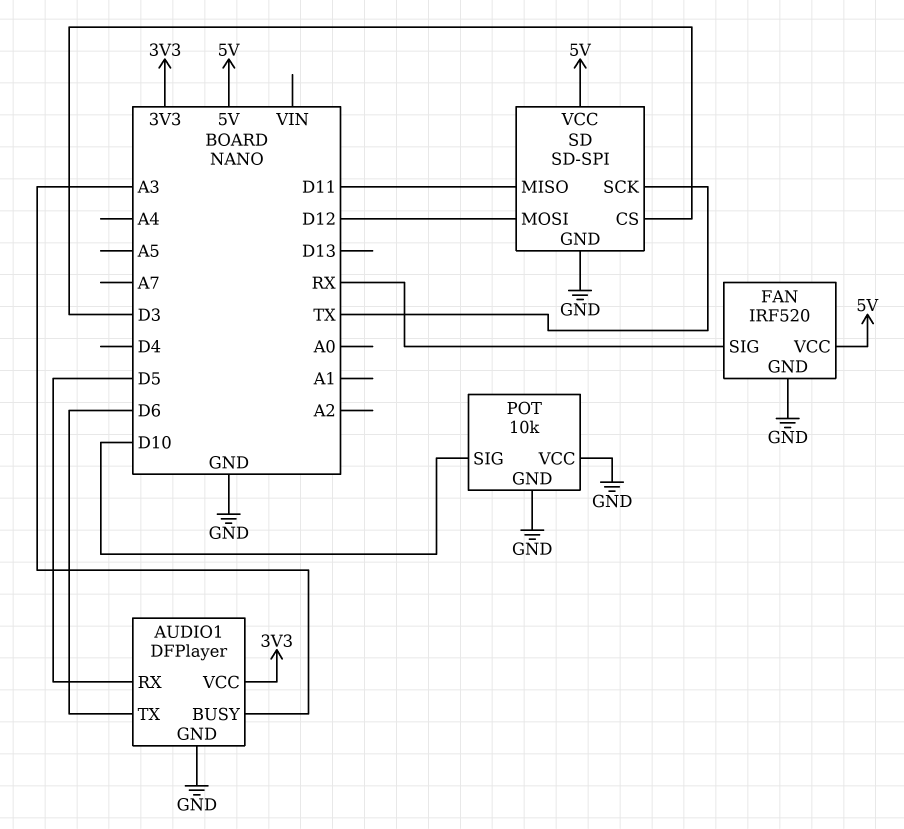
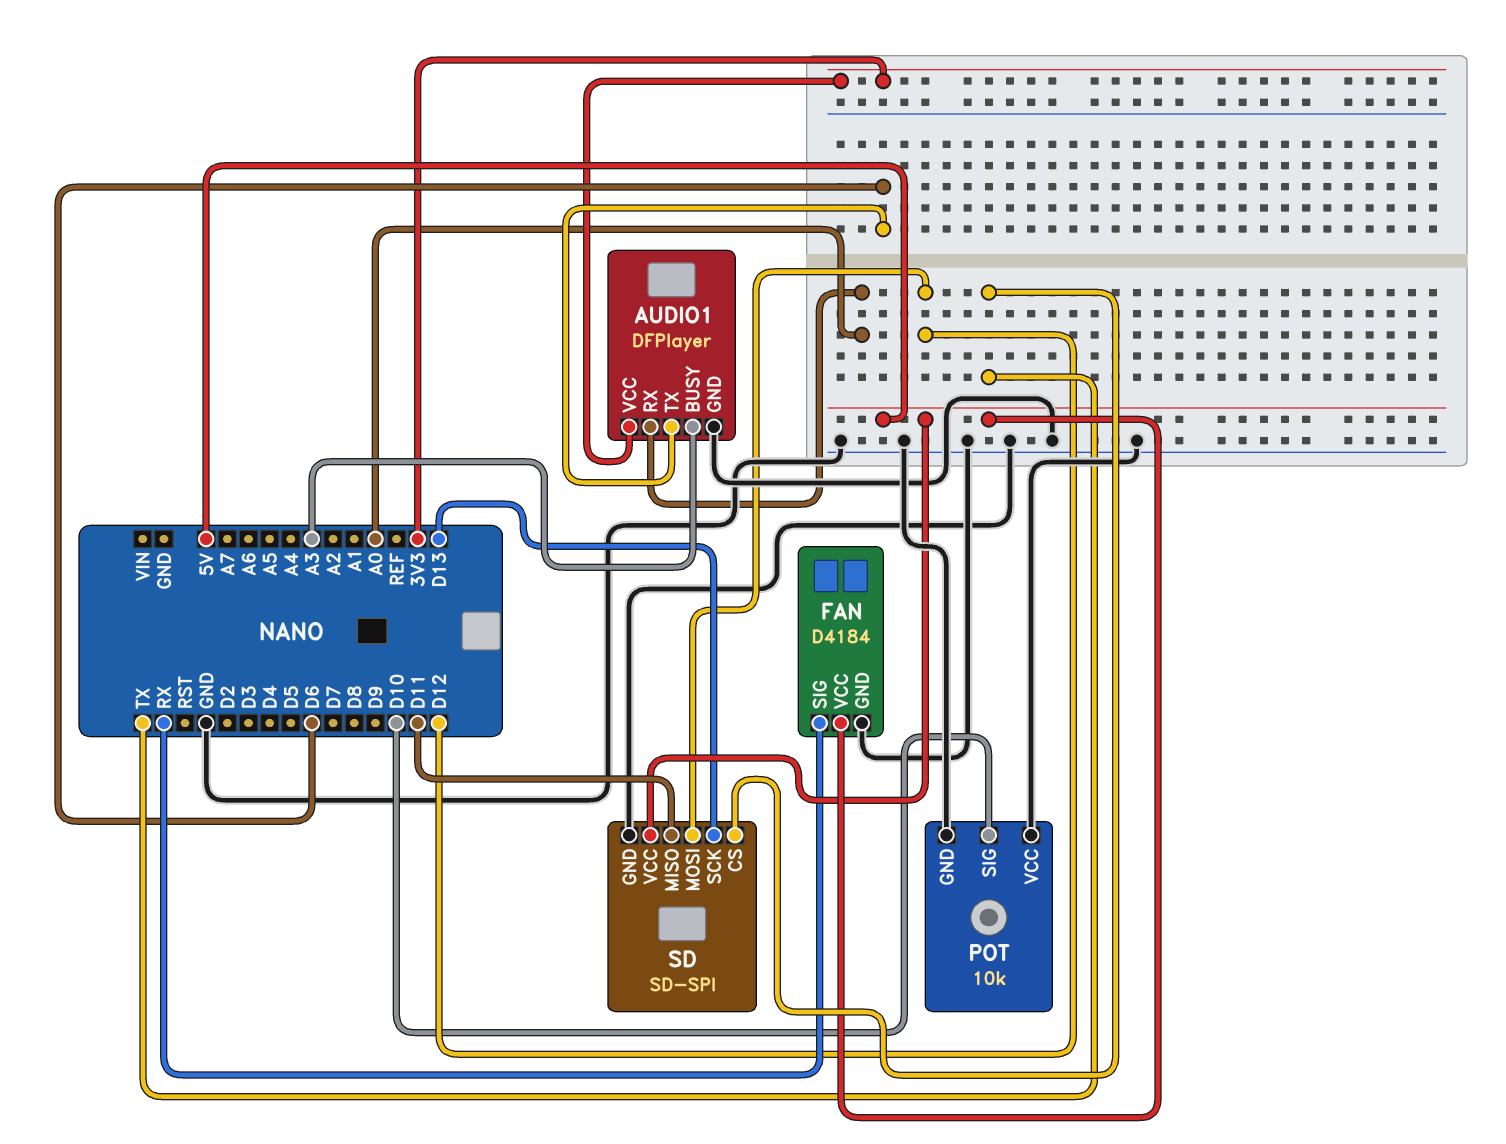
AUDIO1 pin RX: D5 -> A0
FAN: IRF520 -> D4184
SD pin CS: D3 -> TX
SD pin SCK: TX -> D13

